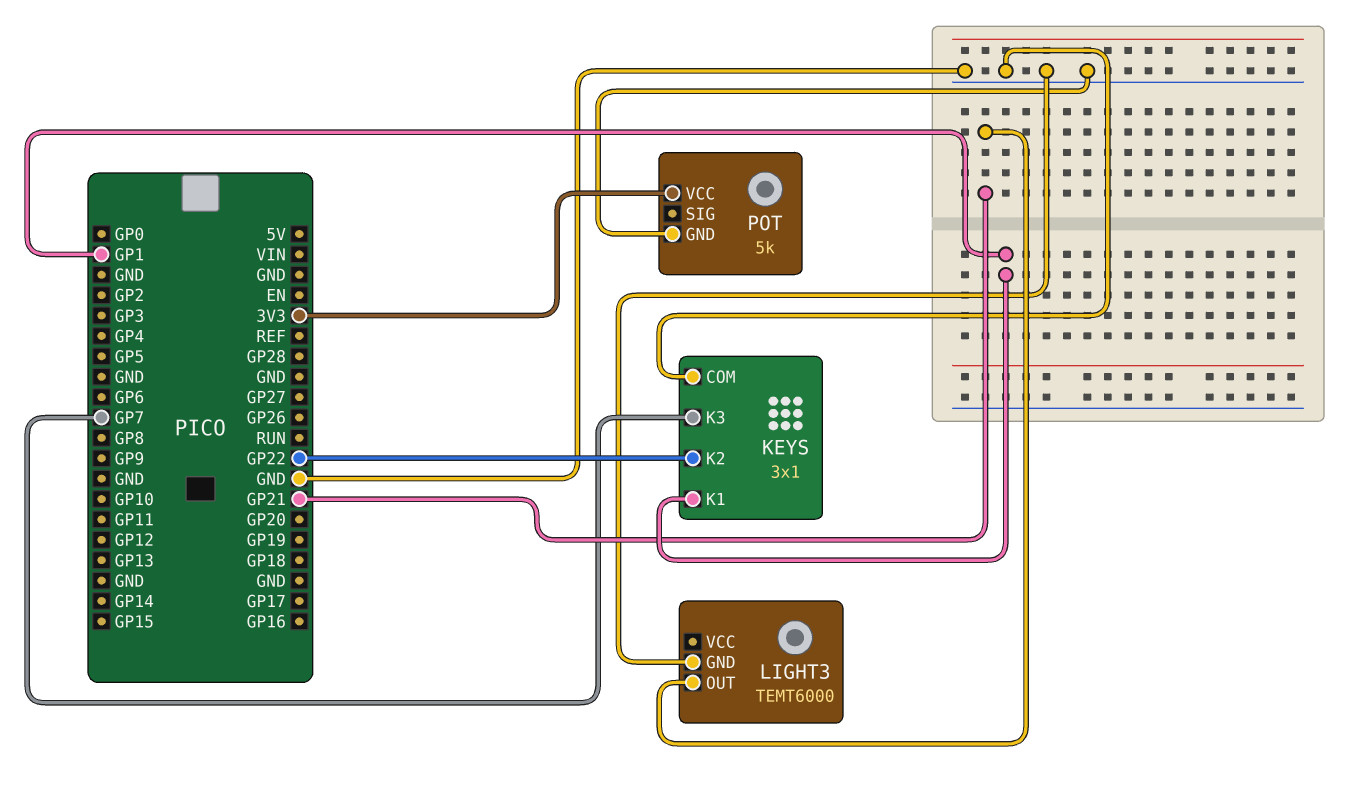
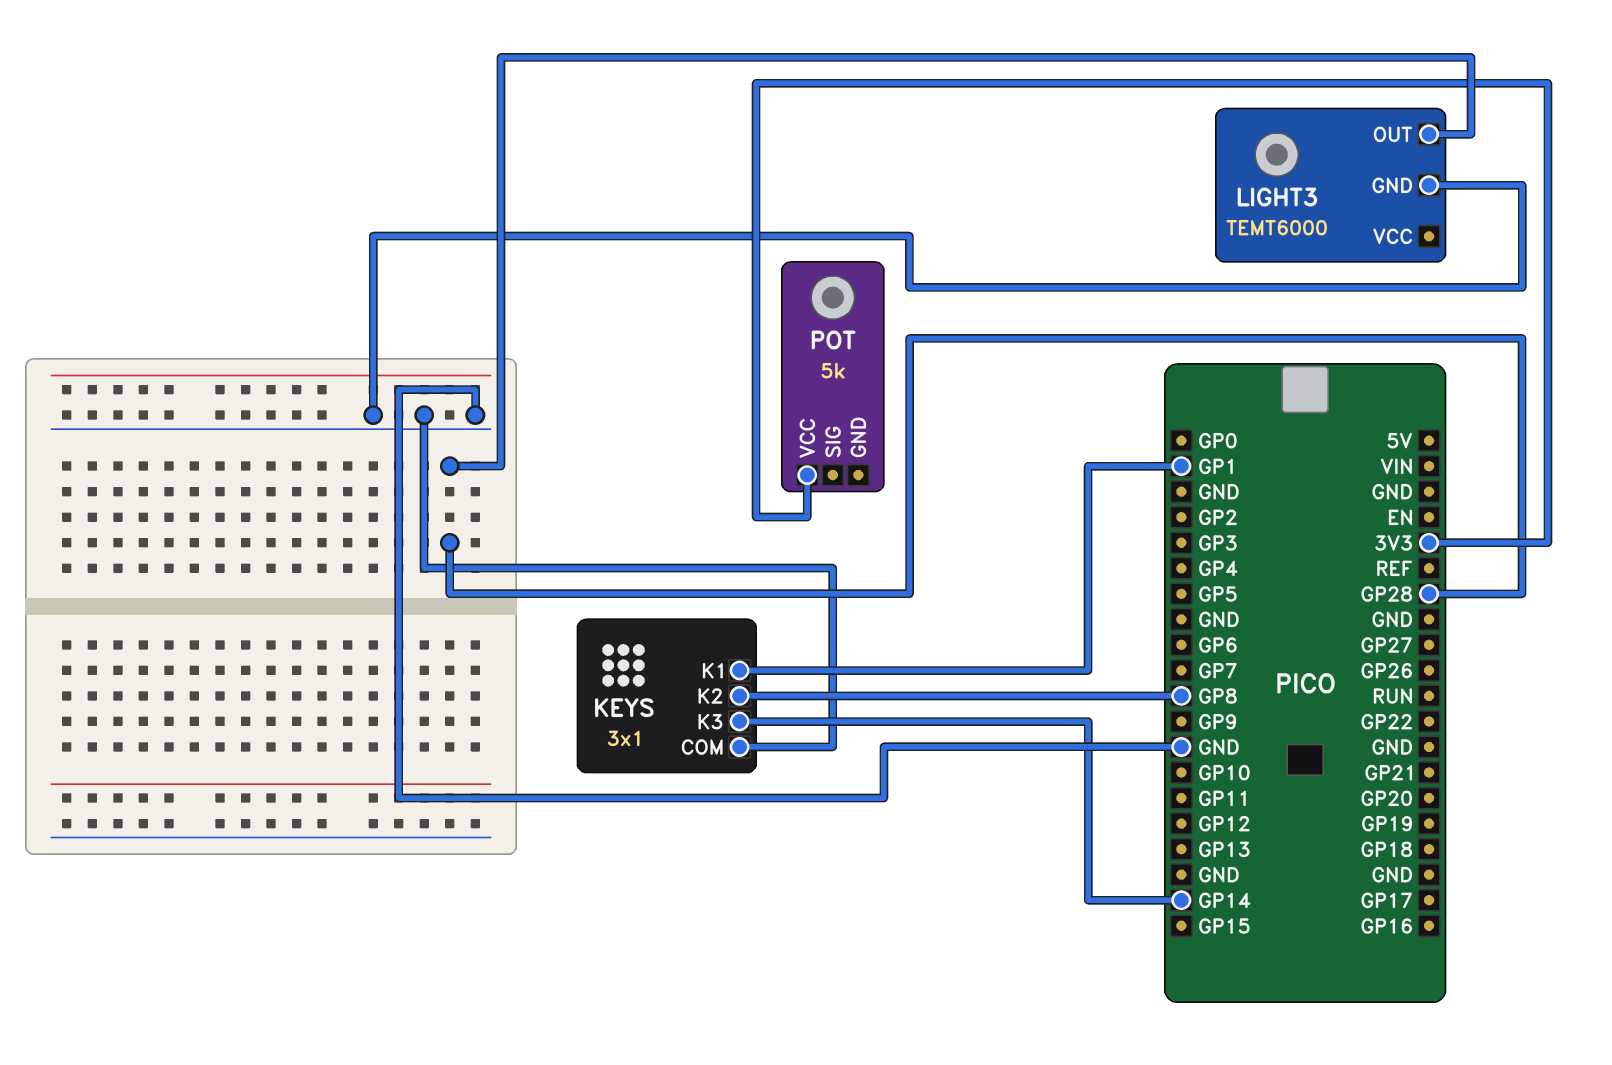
KEYS pin K2: GP22 -> GP8
KEYS pin K3: GP7 -> GP14
LIGHT3 pin OUT: GP21 -> GP28
POT pin GND: GND -> none

